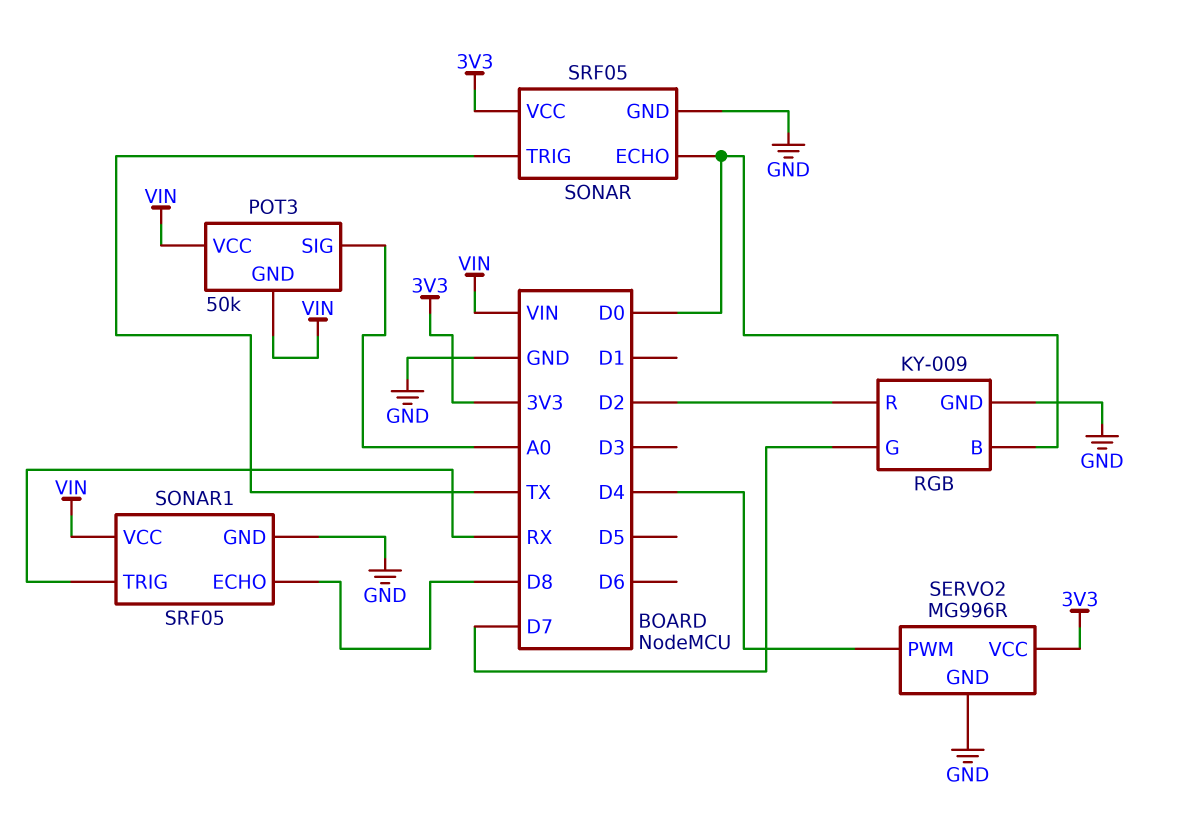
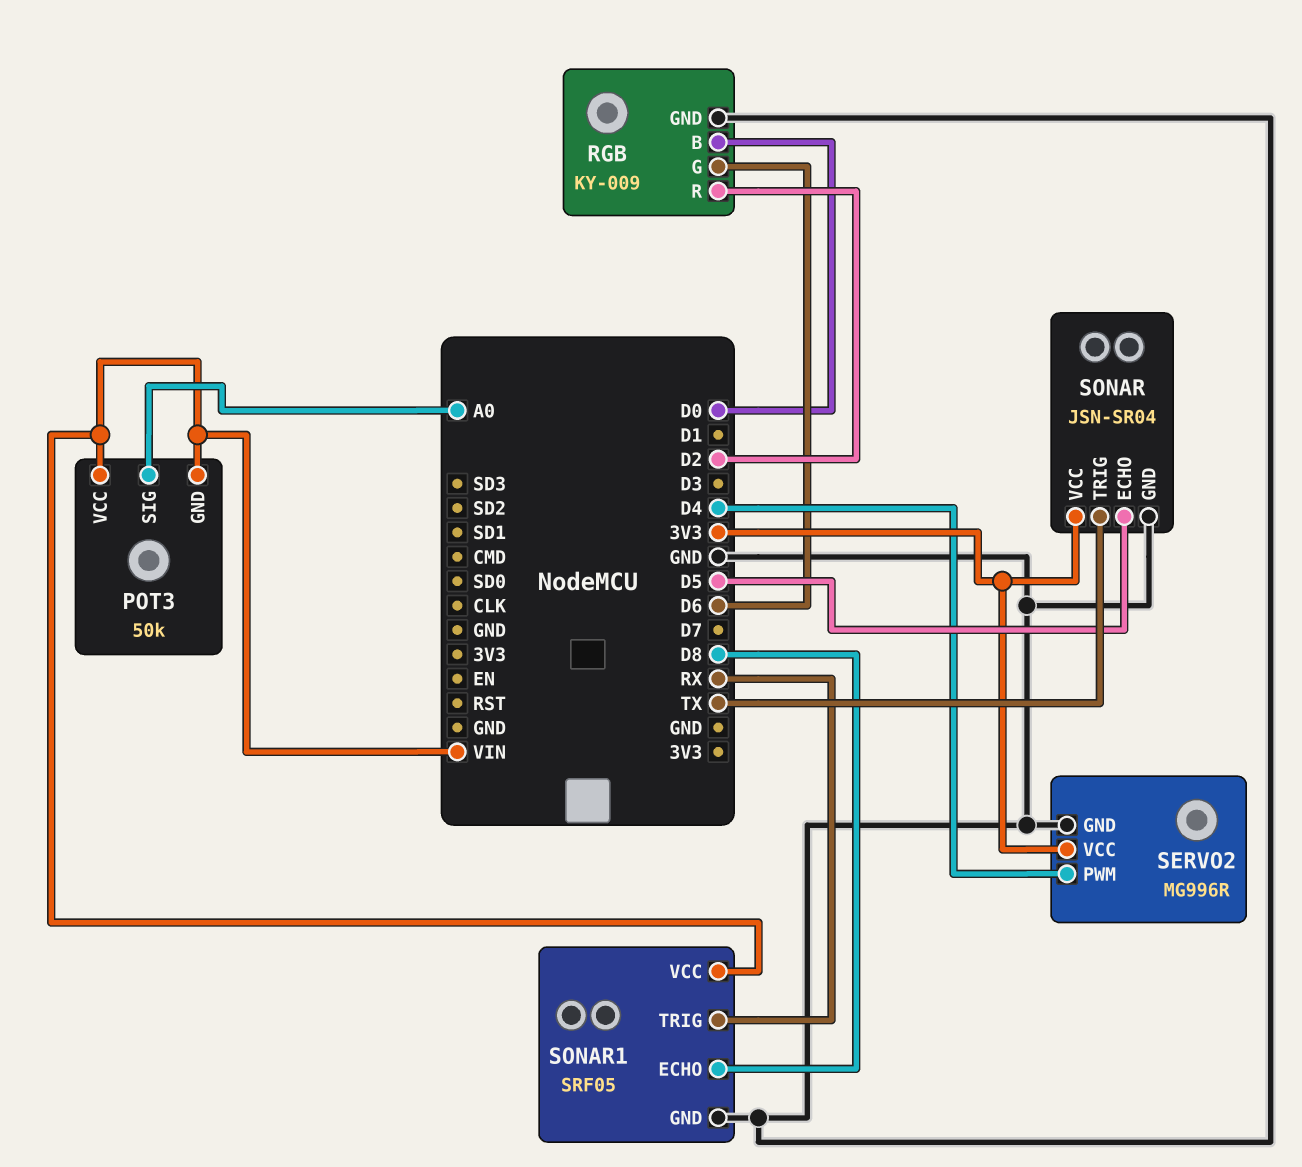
RGB pin G: D7 -> D6
SONAR: SRF05 -> JSN-SR04
SONAR pin ECHO: D0 -> D5

